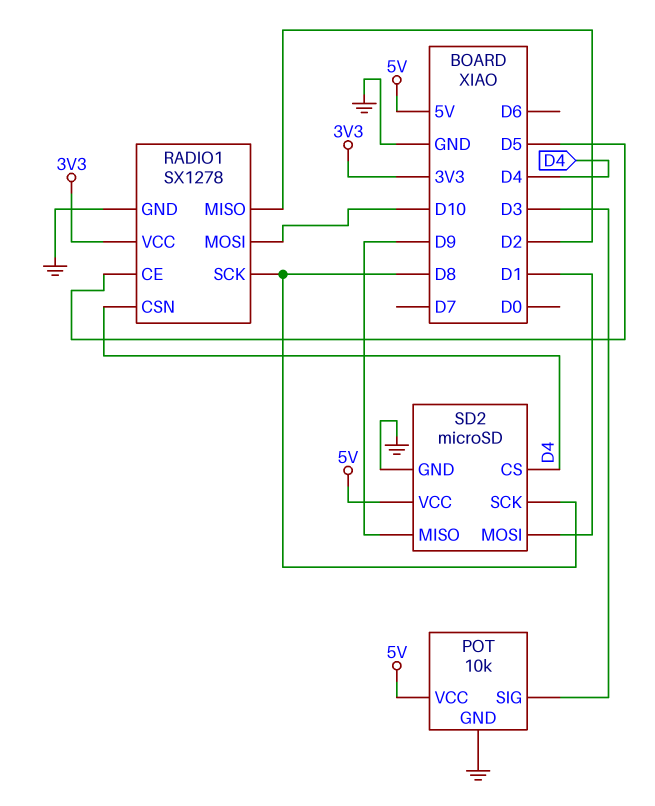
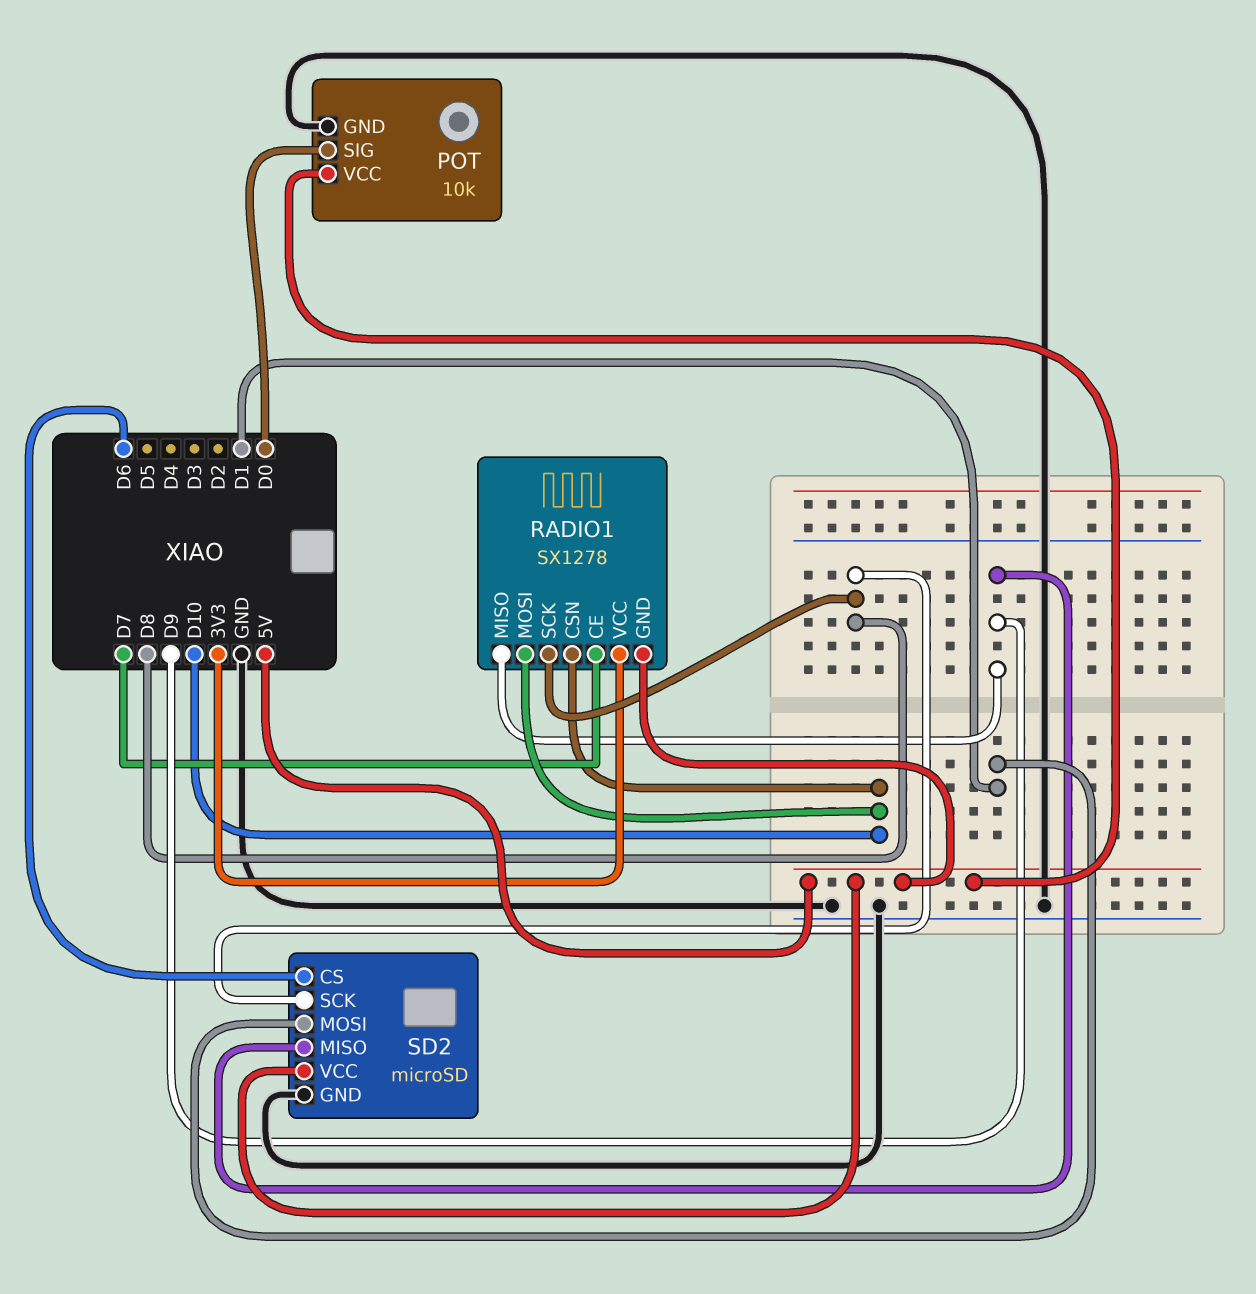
POT pin SIG: D3 -> D0
RADIO1 pin CE: D5 -> D7
RADIO1 pin CSN: D4 -> D10
RADIO1 pin GND: GND -> 5V
RADIO1 pin MISO: D2 -> D9
SD2 pin CS: D4 -> D6

